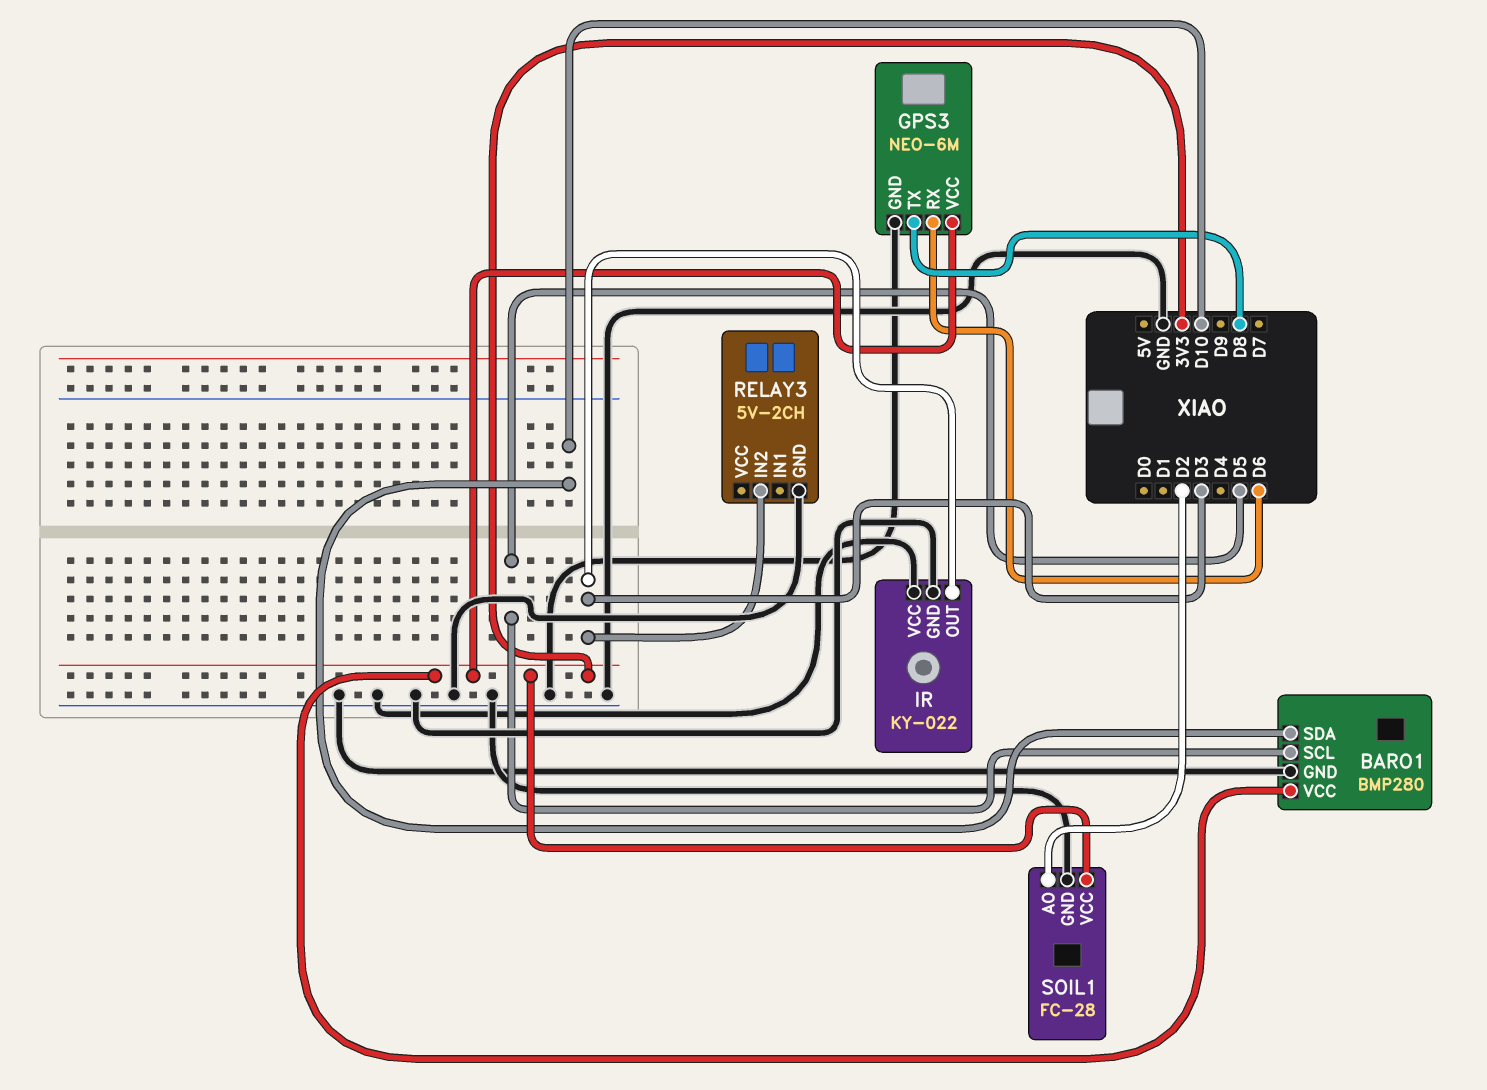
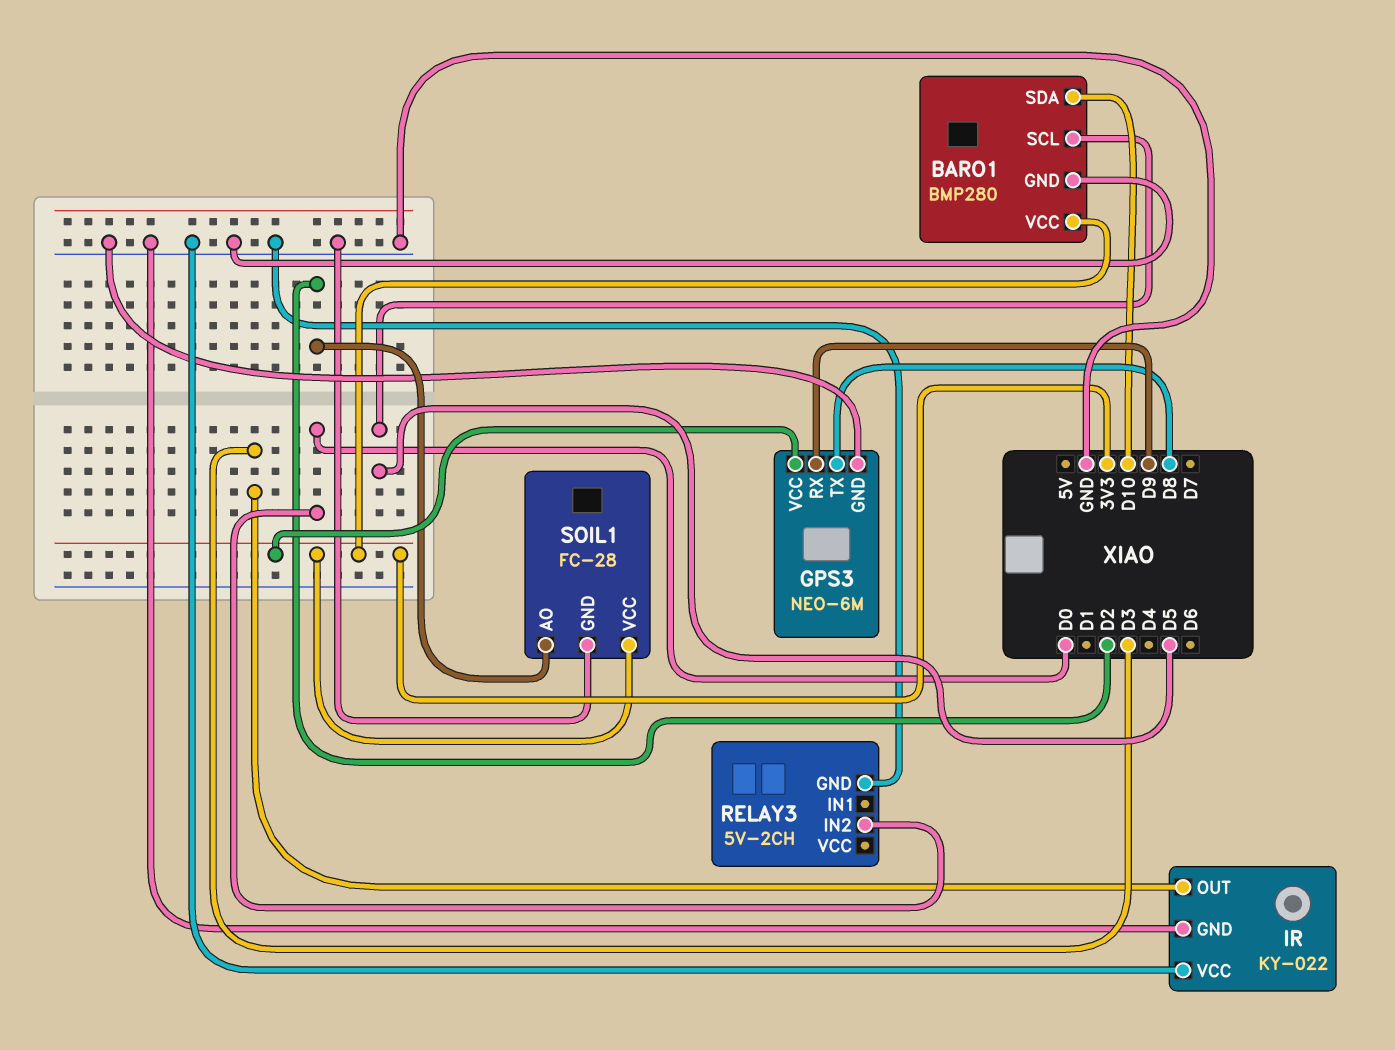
GPS3 pin RX: D6 -> D9
RELAY3 pin IN2: D3 -> D0

